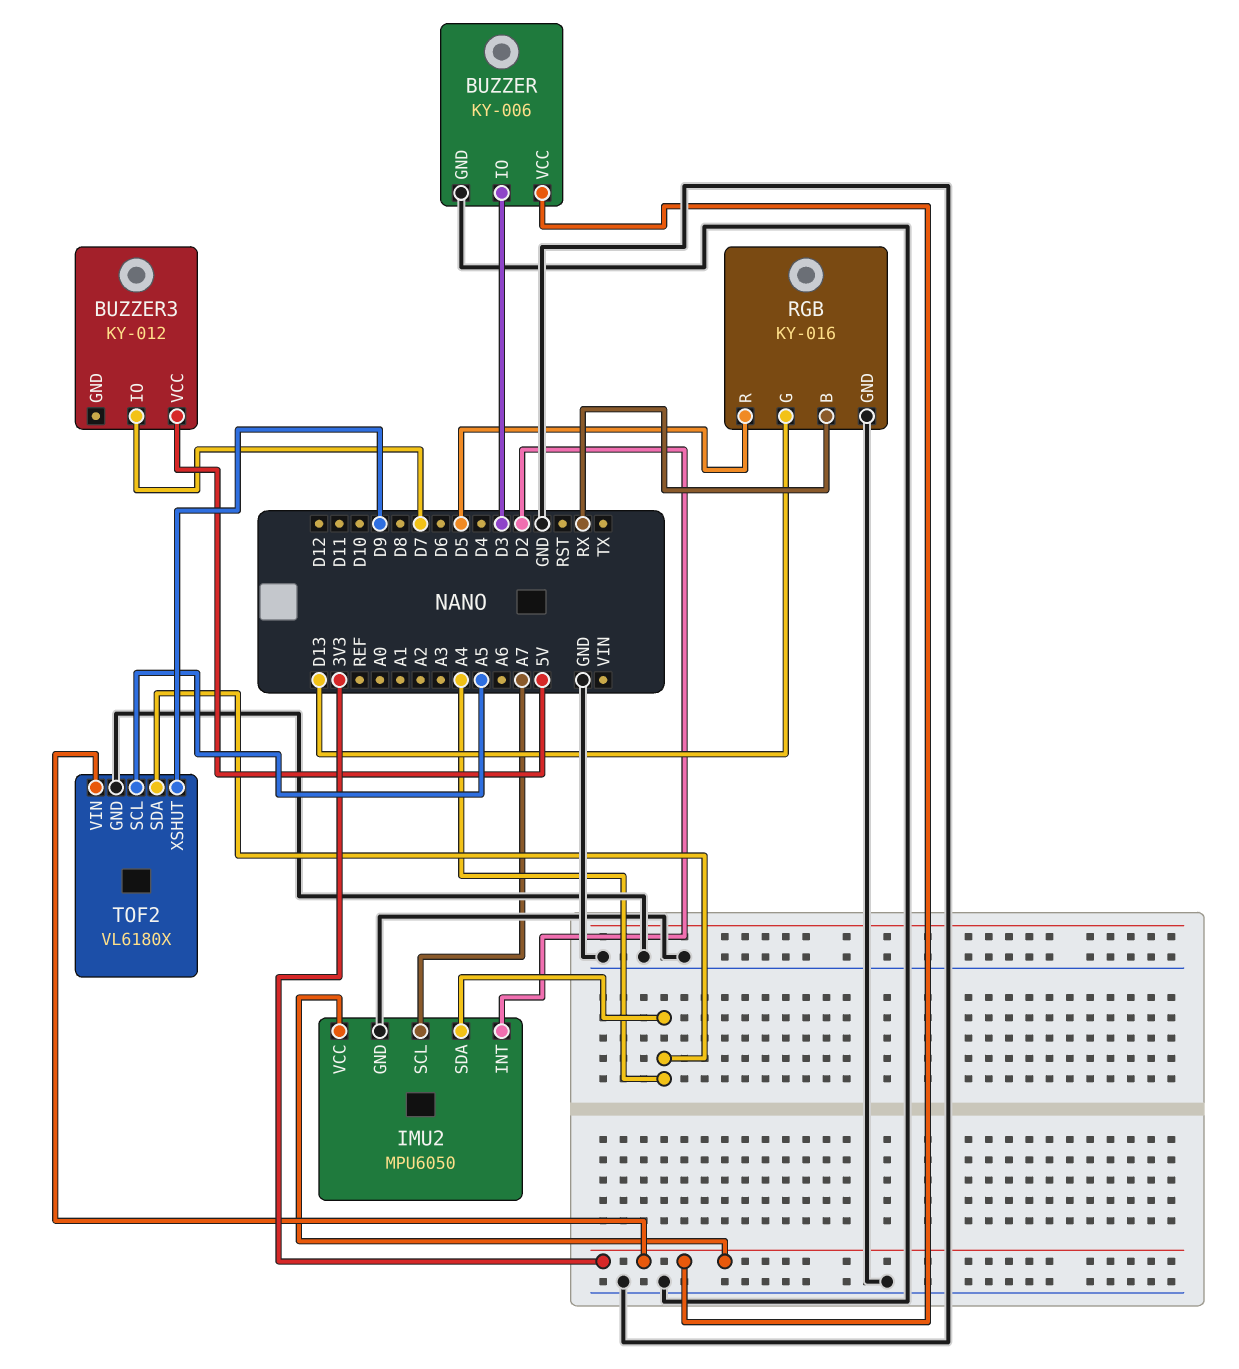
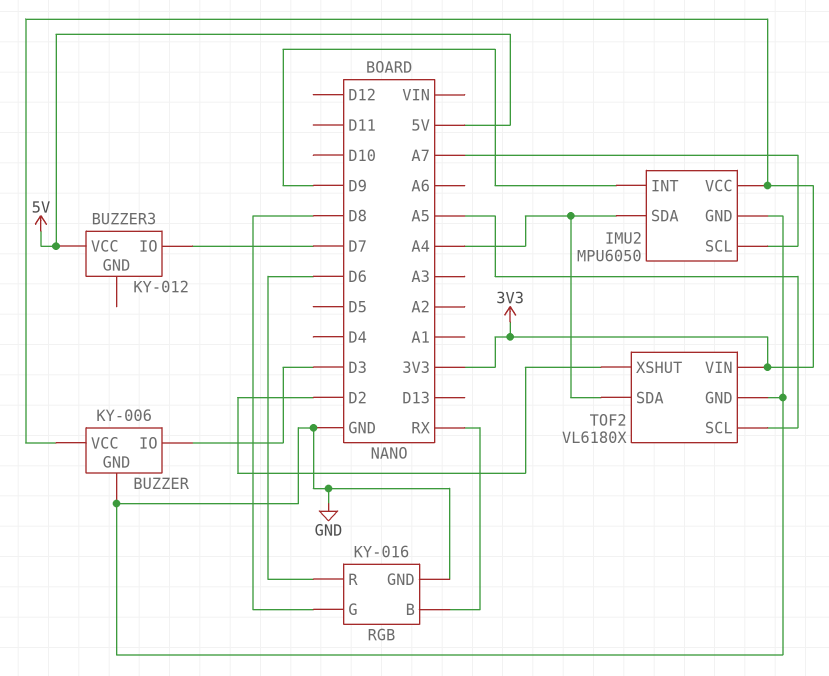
IMU2 pin INT: D2 -> D9
RGB pin G: D13 -> D8
RGB pin R: D5 -> D6
TOF2 pin XSHUT: D9 -> D2

